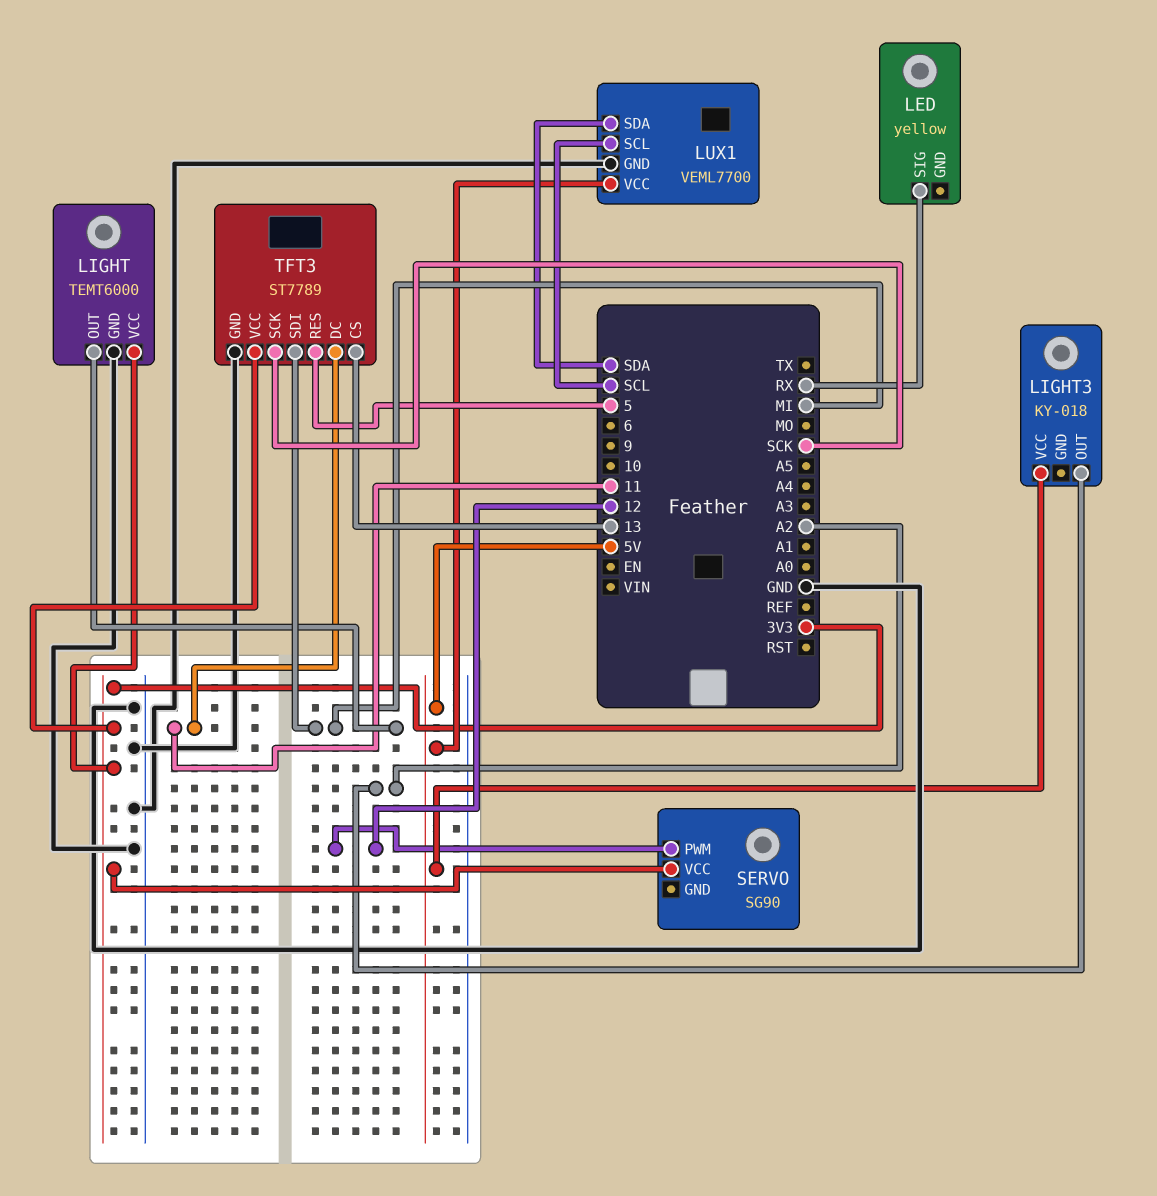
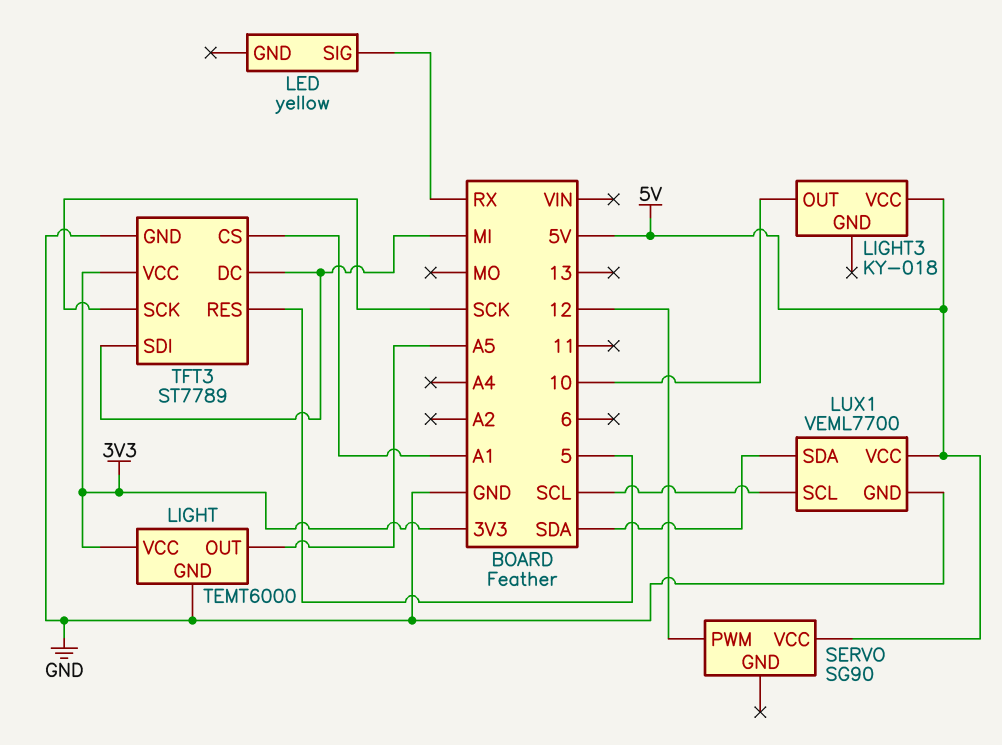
LIGHT pin OUT: MI -> A5
LIGHT3 pin OUT: A2 -> 10
SERVO pin VCC: 3V3 -> 5V
TFT3 pin CS: 13 -> A1
TFT3 pin DC: 11 -> MI

